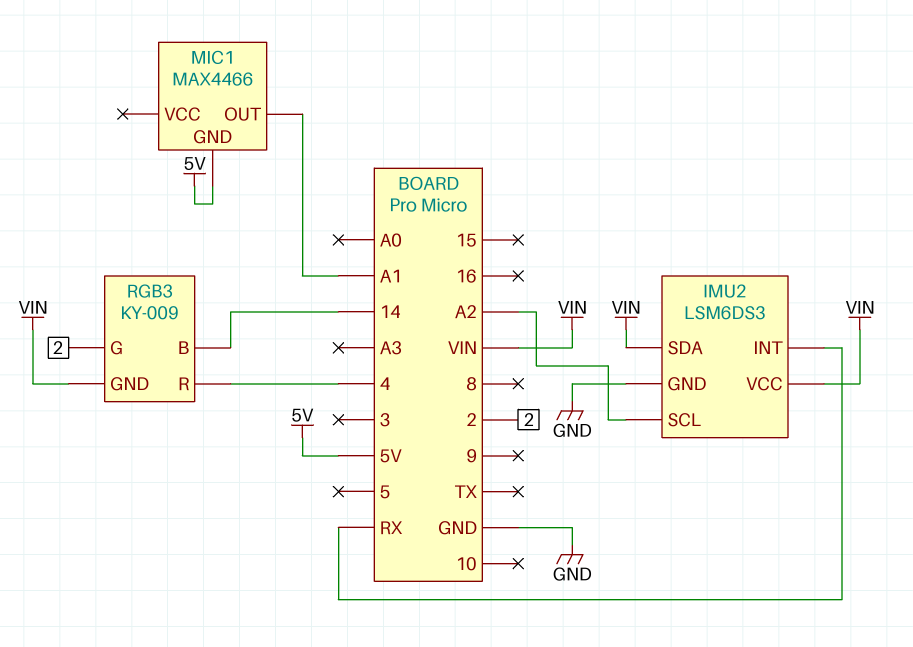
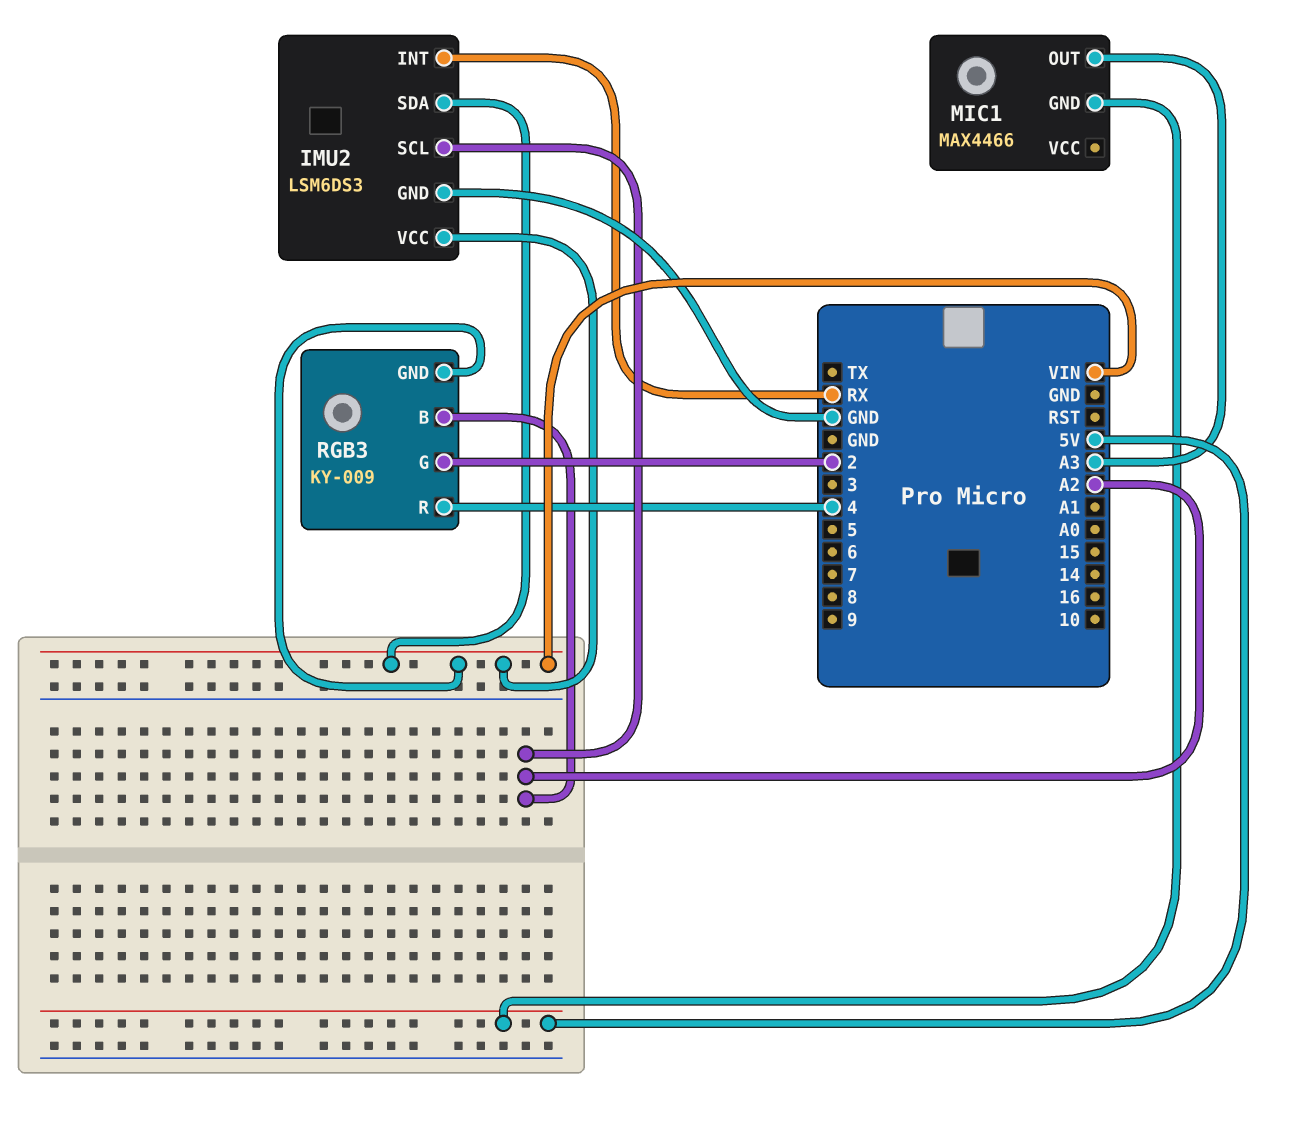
MIC1 pin OUT: A1 -> A3
RGB3 pin B: 14 -> A2

